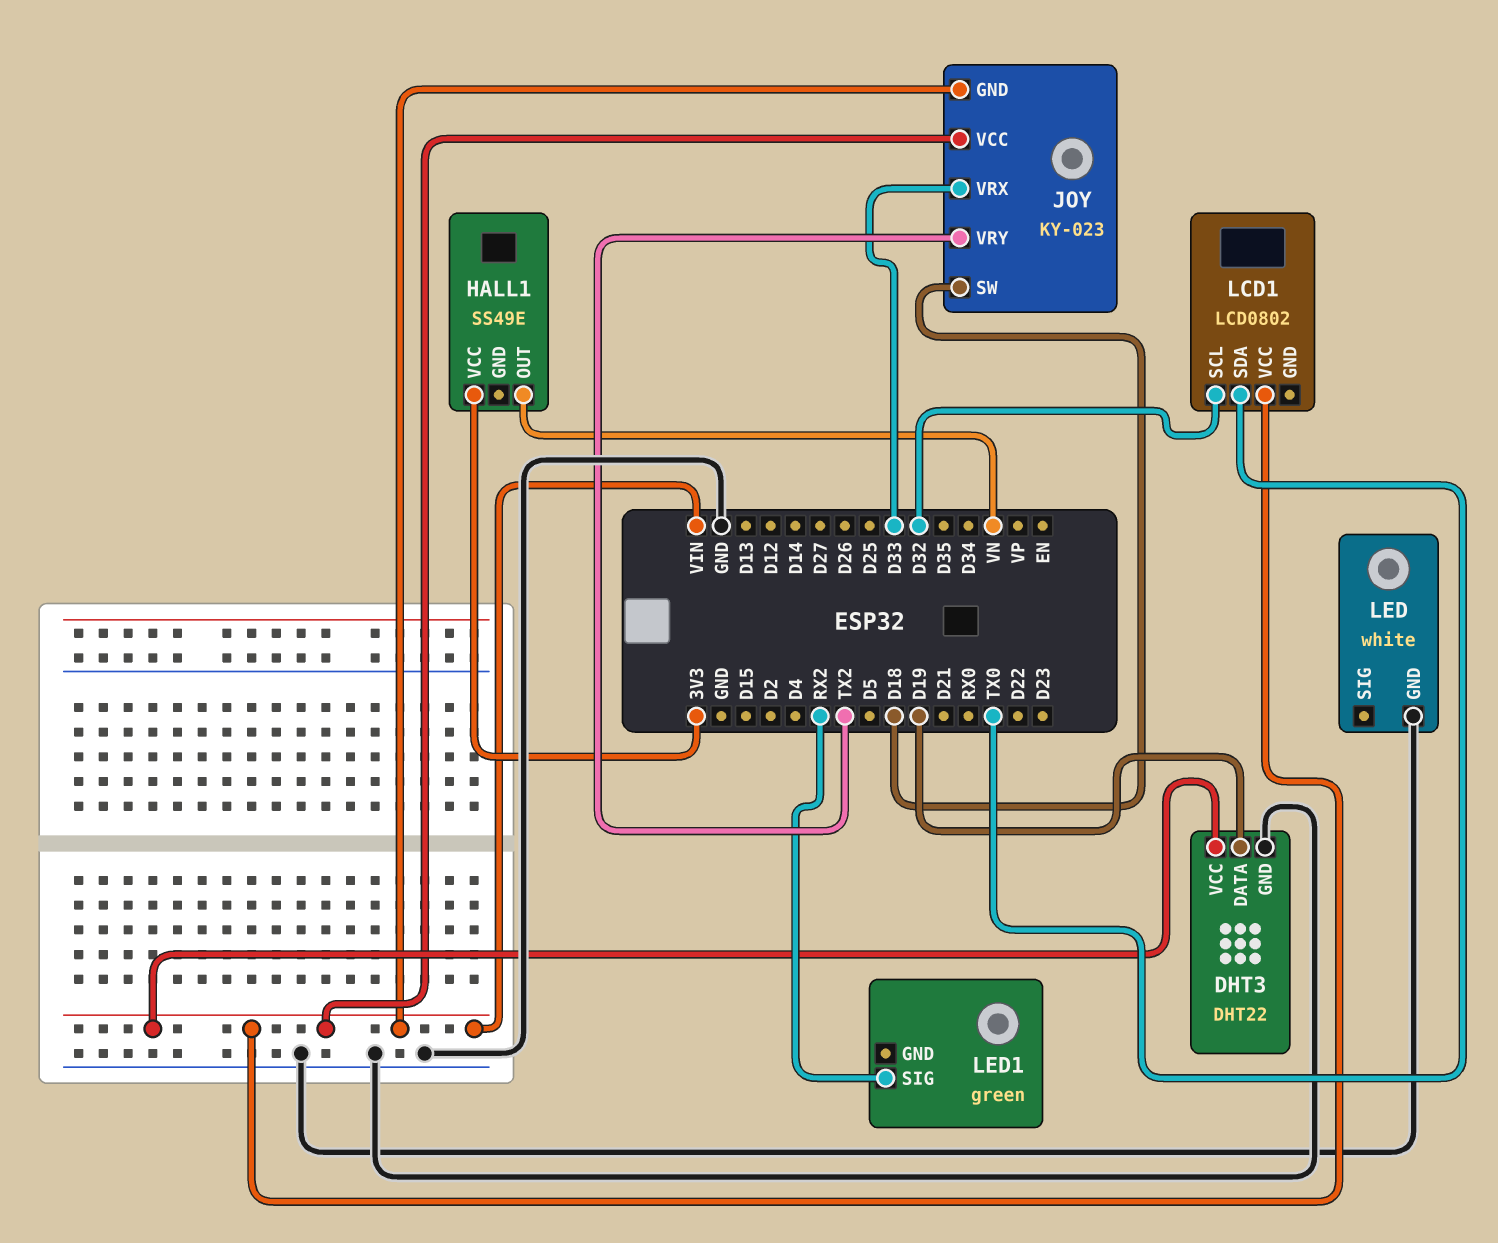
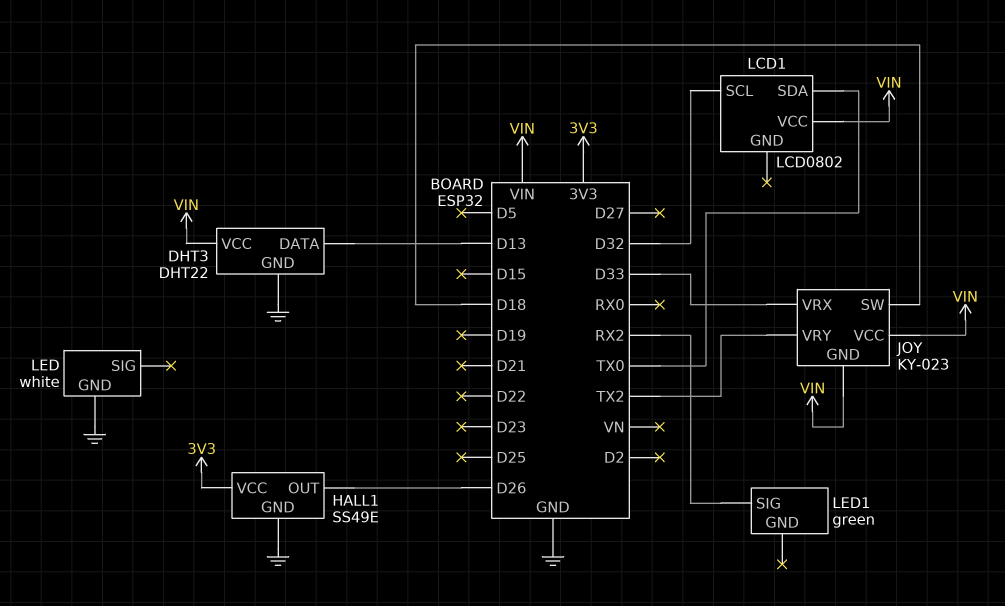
DHT3 pin DATA: D19 -> D13
HALL1 pin GND: none -> GND
HALL1 pin OUT: VN -> D26

